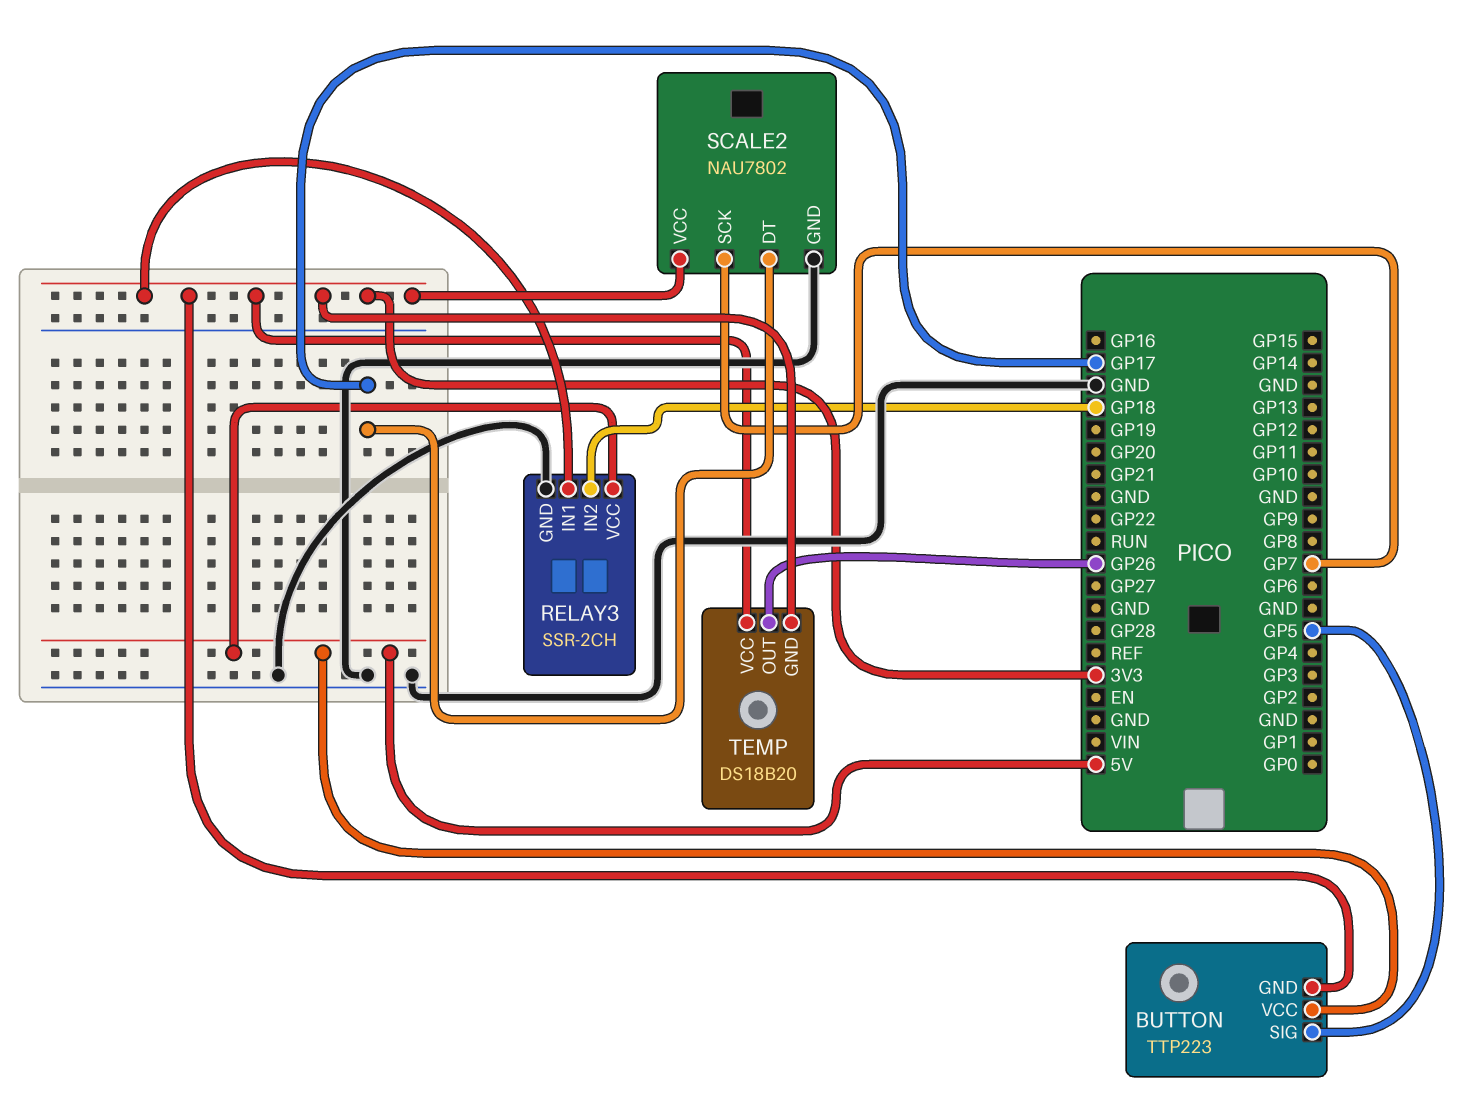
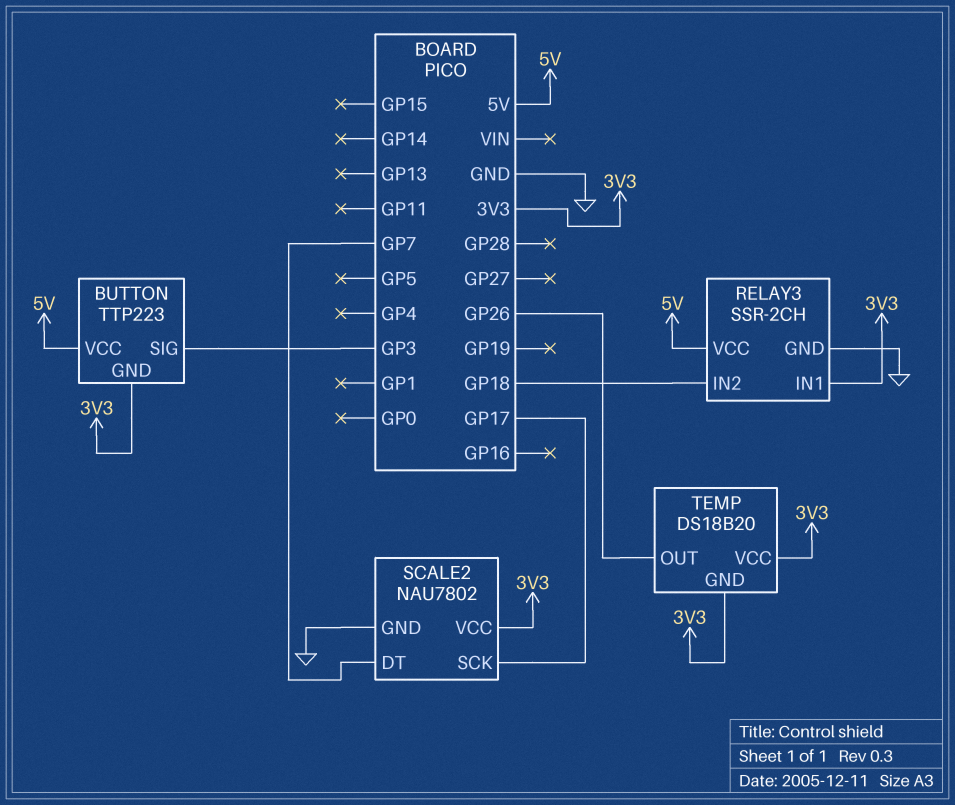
BUTTON pin SIG: GP5 -> GP3
SCALE2 pin DT: GP17 -> GP7
SCALE2 pin SCK: GP7 -> GP17

